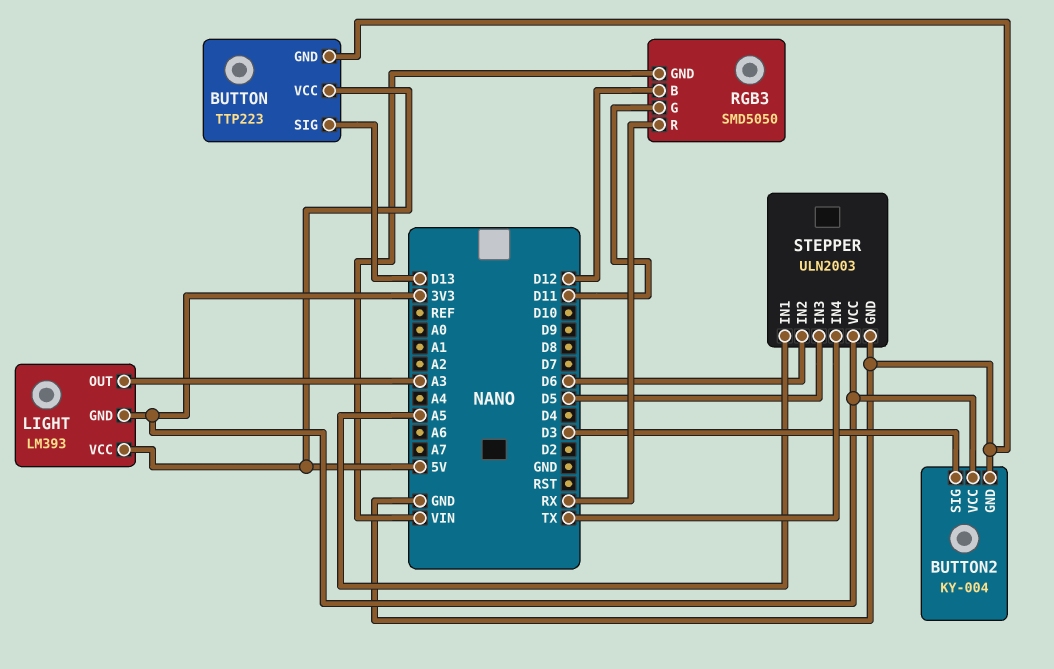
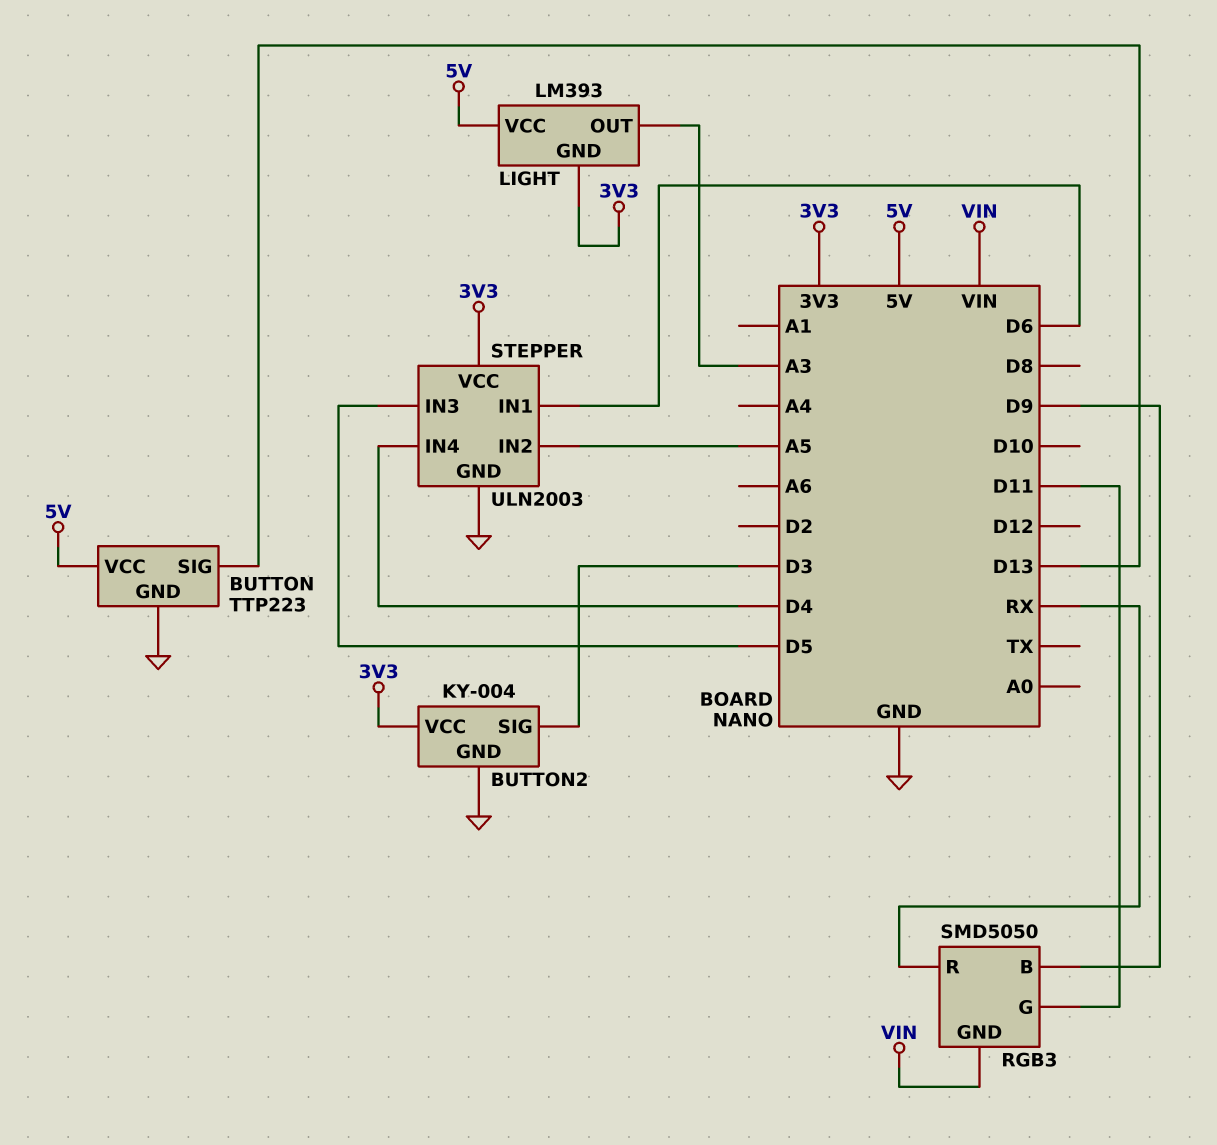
RGB3 pin B: D12 -> D9
STEPPER pin IN1: A5 -> D6
STEPPER pin IN2: D6 -> A5
STEPPER pin IN4: TX -> D4

